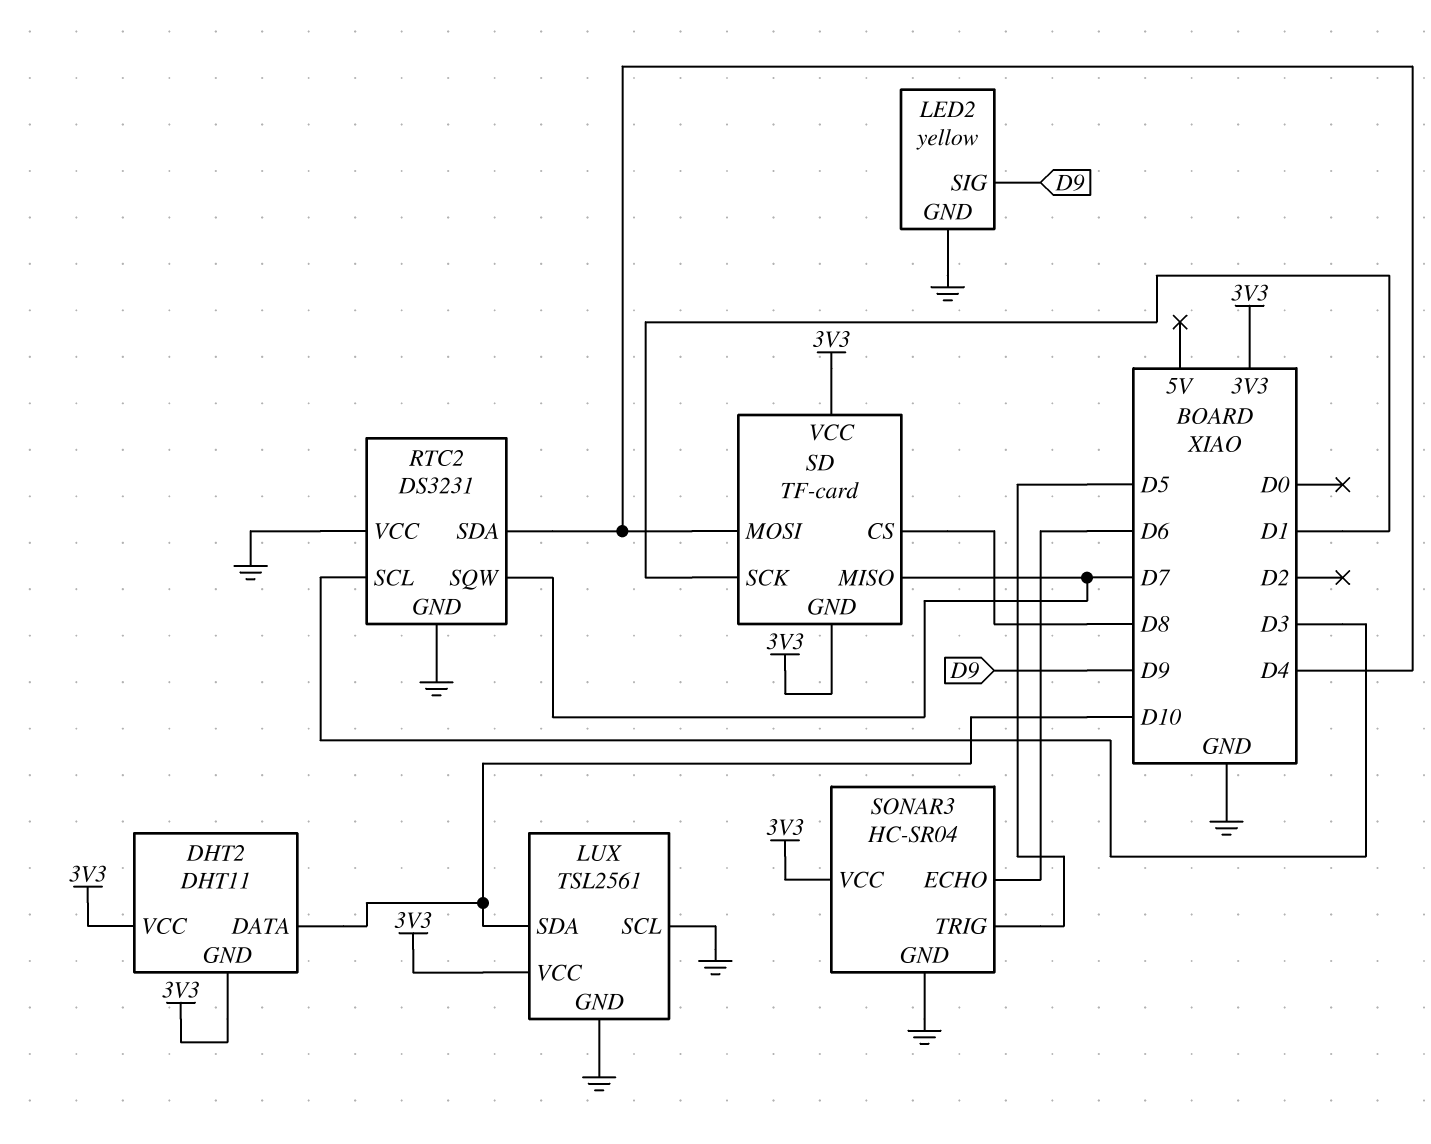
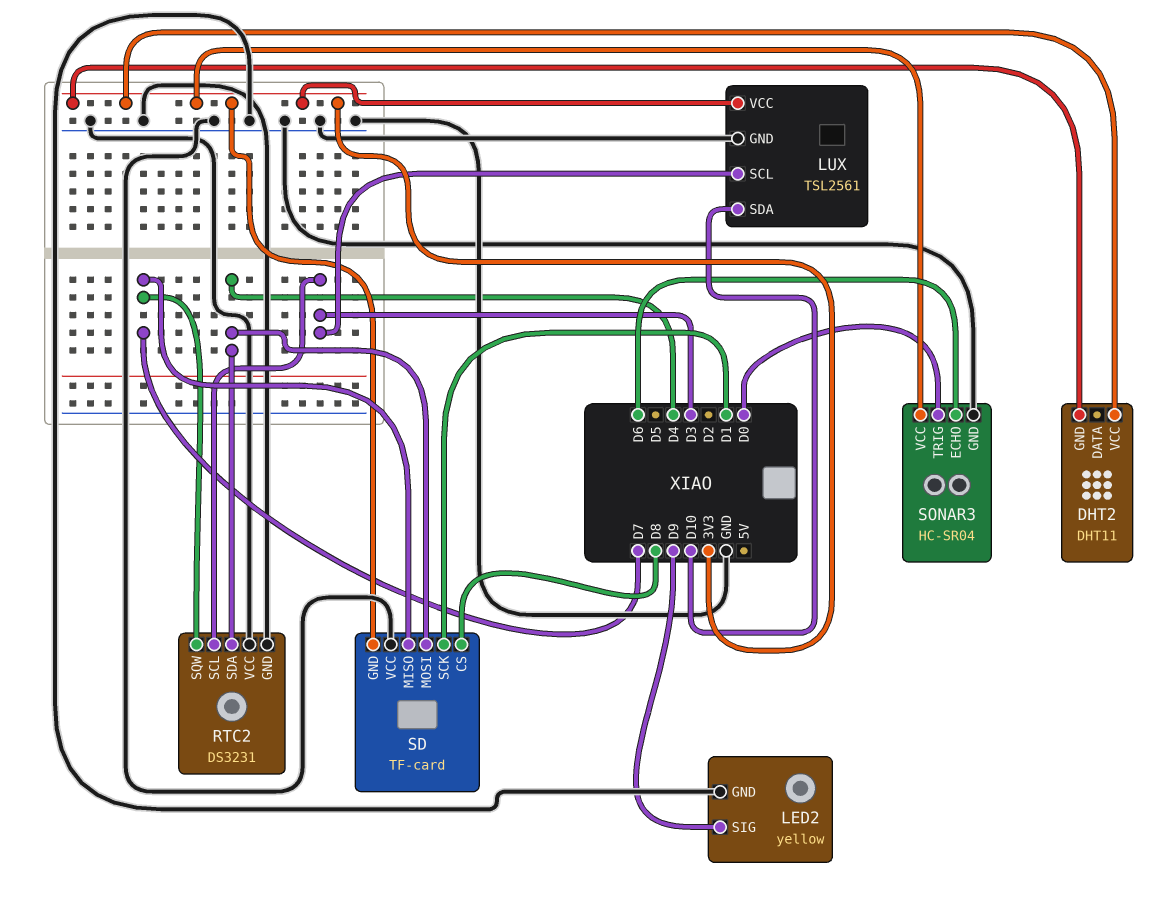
DHT2 pin DATA: D10 -> none
LUX pin SCL: GND -> D3
SD pin VCC: 3V3 -> GND
SONAR3 pin TRIG: D5 -> D0

